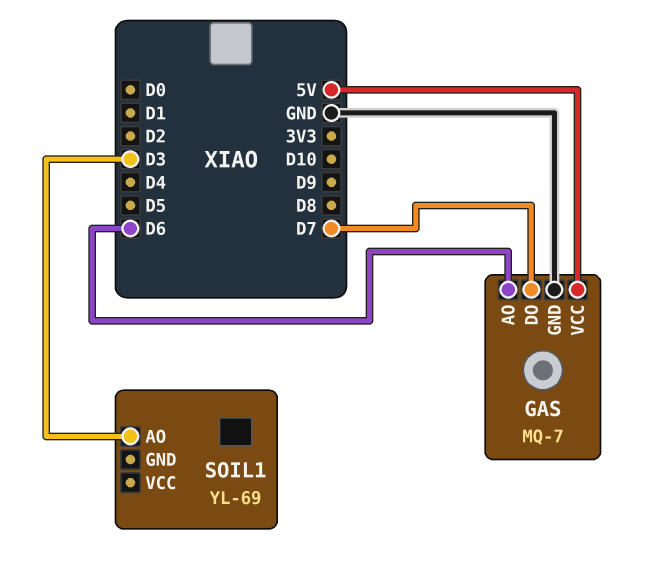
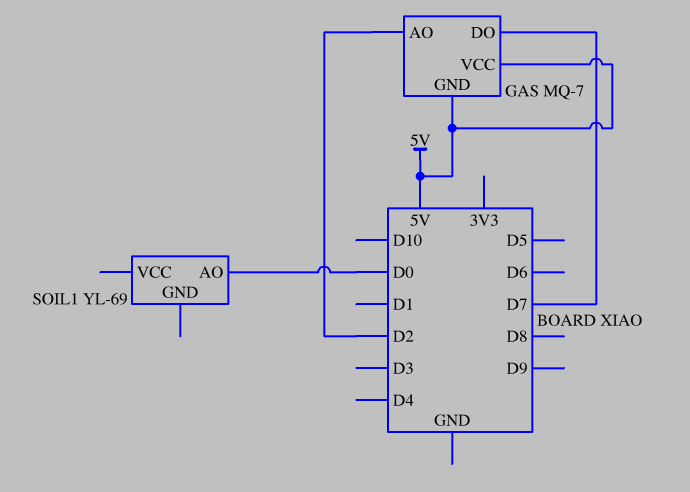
GAS pin AO: D6 -> D2
GAS pin GND: GND -> 5V
SOIL1 pin AO: D3 -> D0

